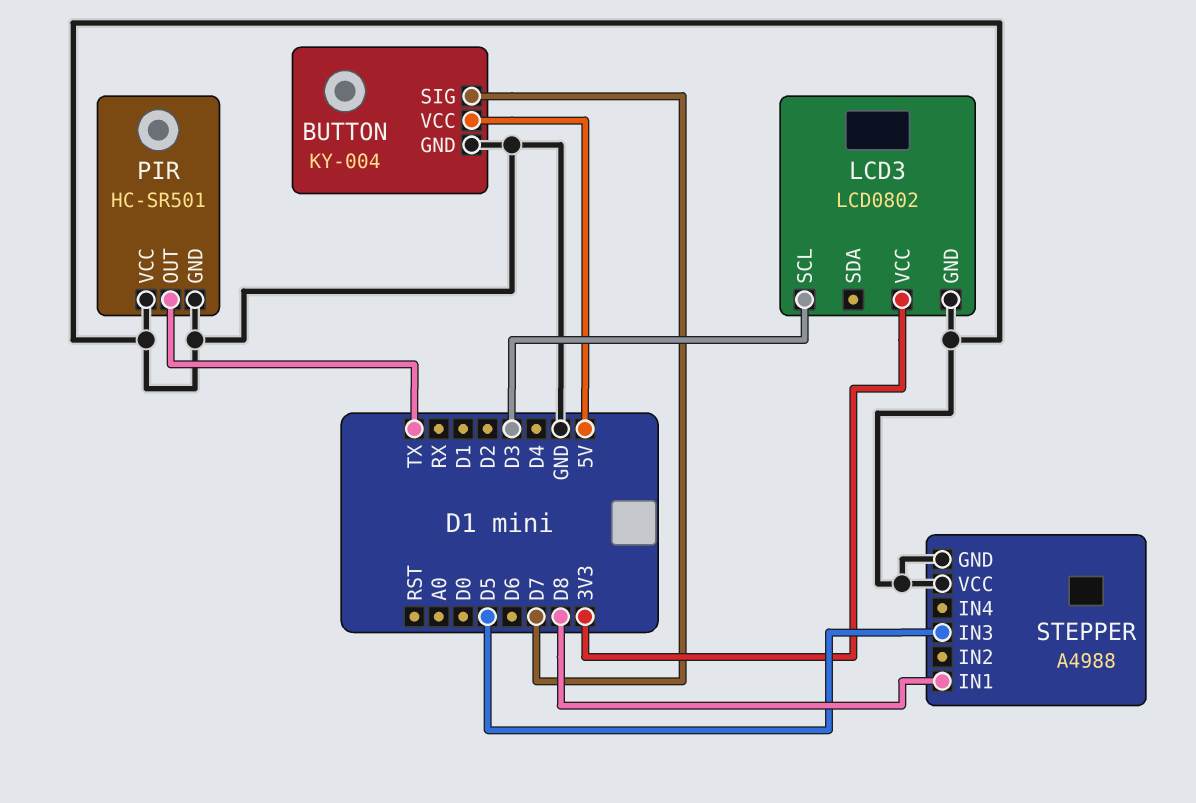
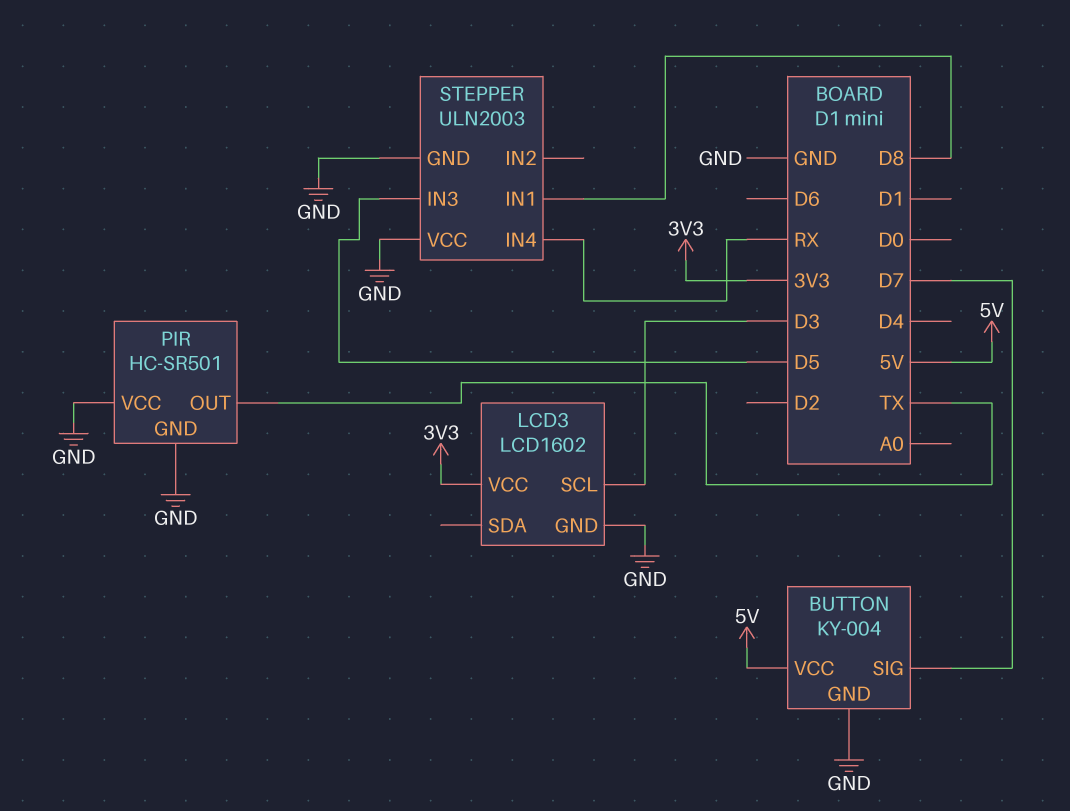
LCD3: LCD0802 -> LCD1602
STEPPER: A4988 -> ULN2003
STEPPER pin IN4: none -> RX

